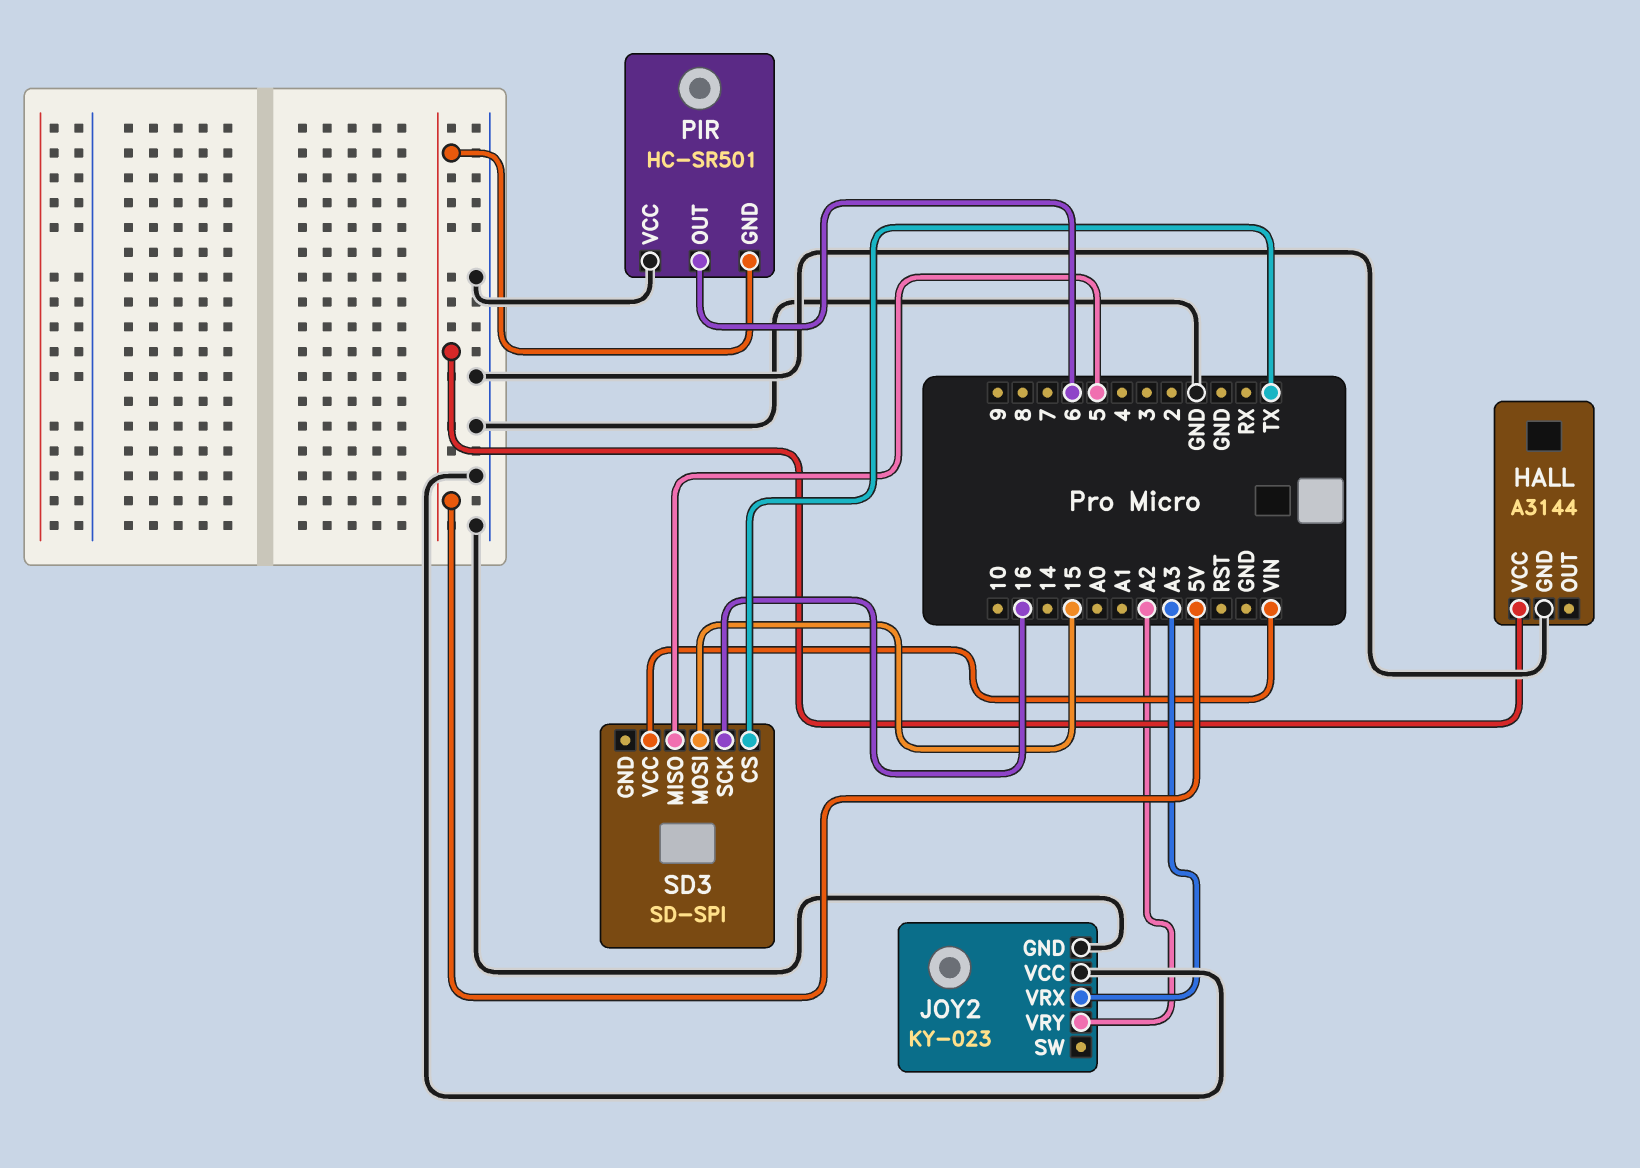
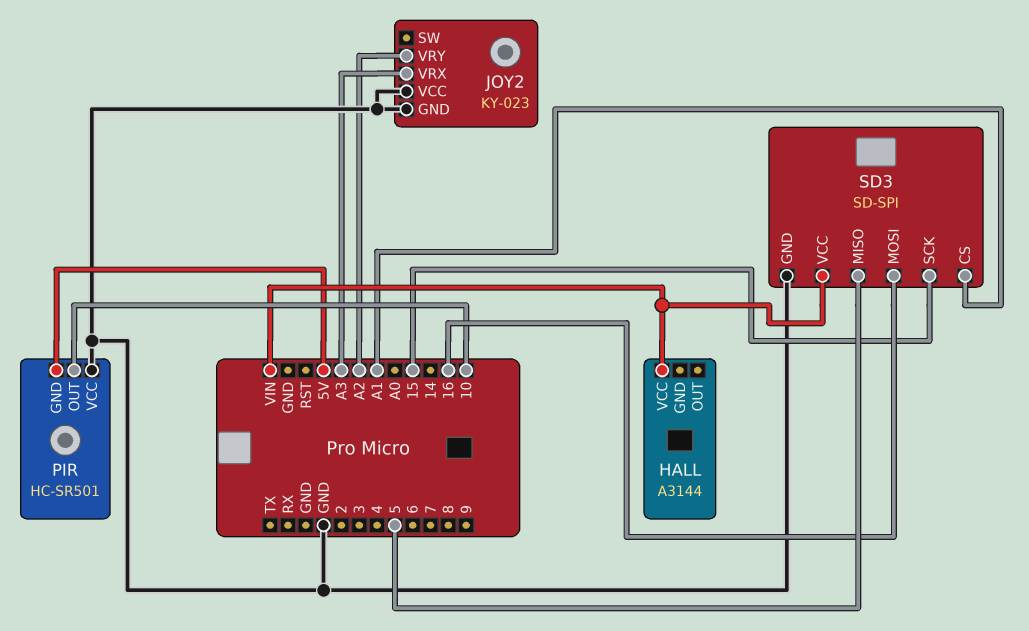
HALL pin GND: GND -> none
HALL pin VCC: 5V -> VIN
PIR pin OUT: 6 -> 10
SD3 pin CS: TX -> A1
SD3 pin GND: none -> GND
SD3 pin MOSI: 15 -> 16
SD3 pin SCK: 16 -> 15

